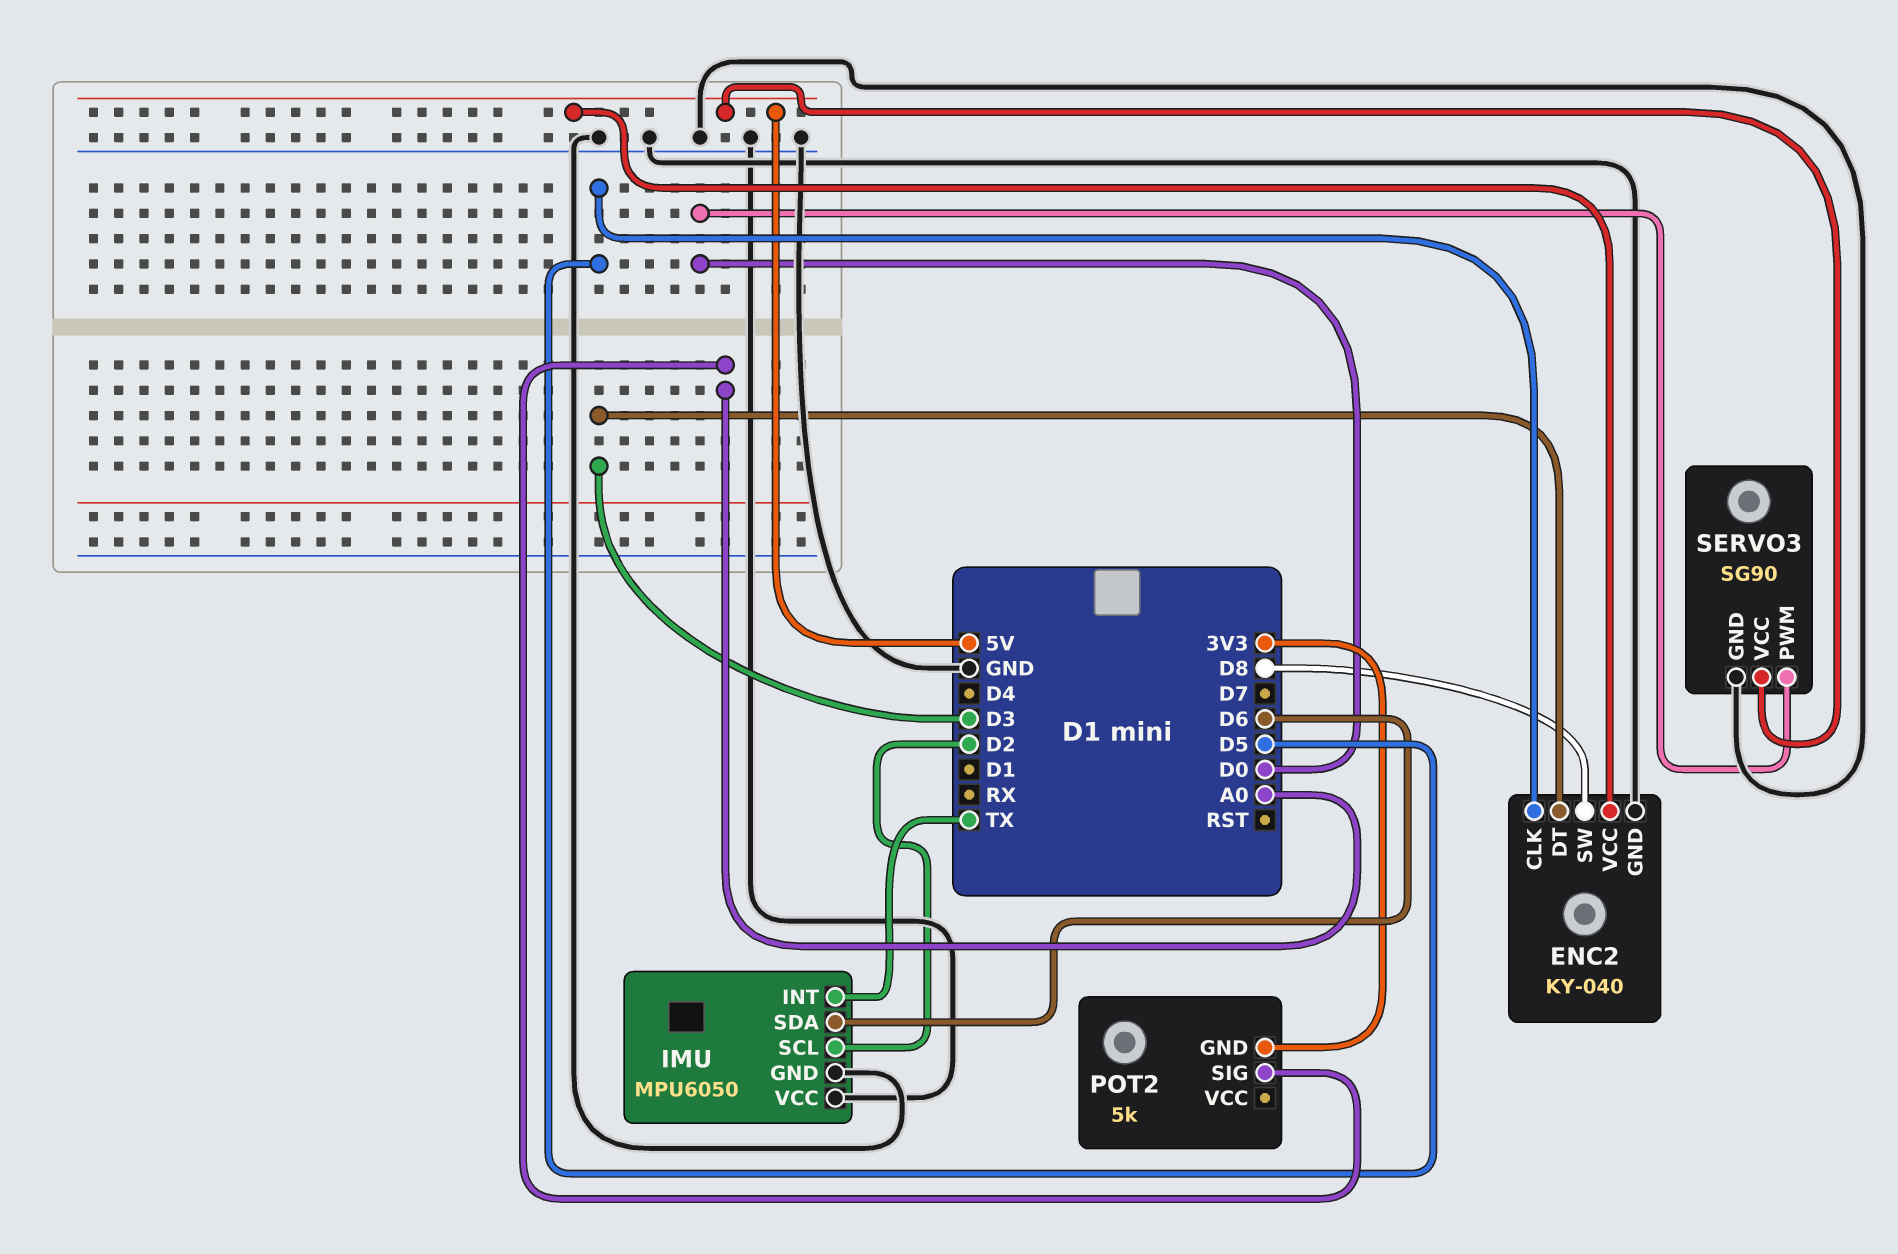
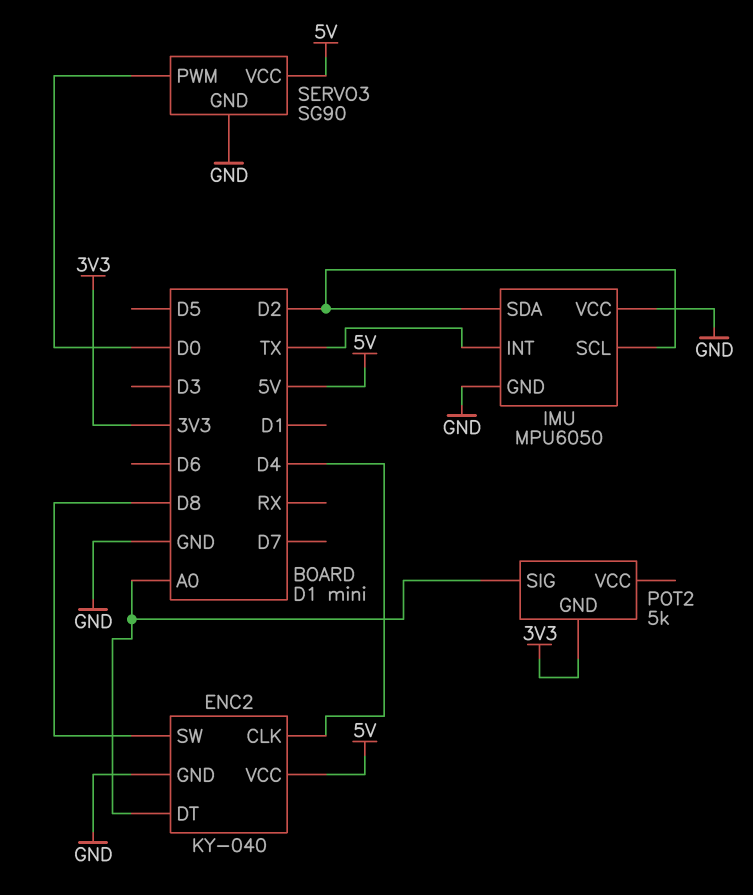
ENC2 pin CLK: D5 -> D4
ENC2 pin DT: D3 -> A0
IMU pin SDA: D6 -> D2

